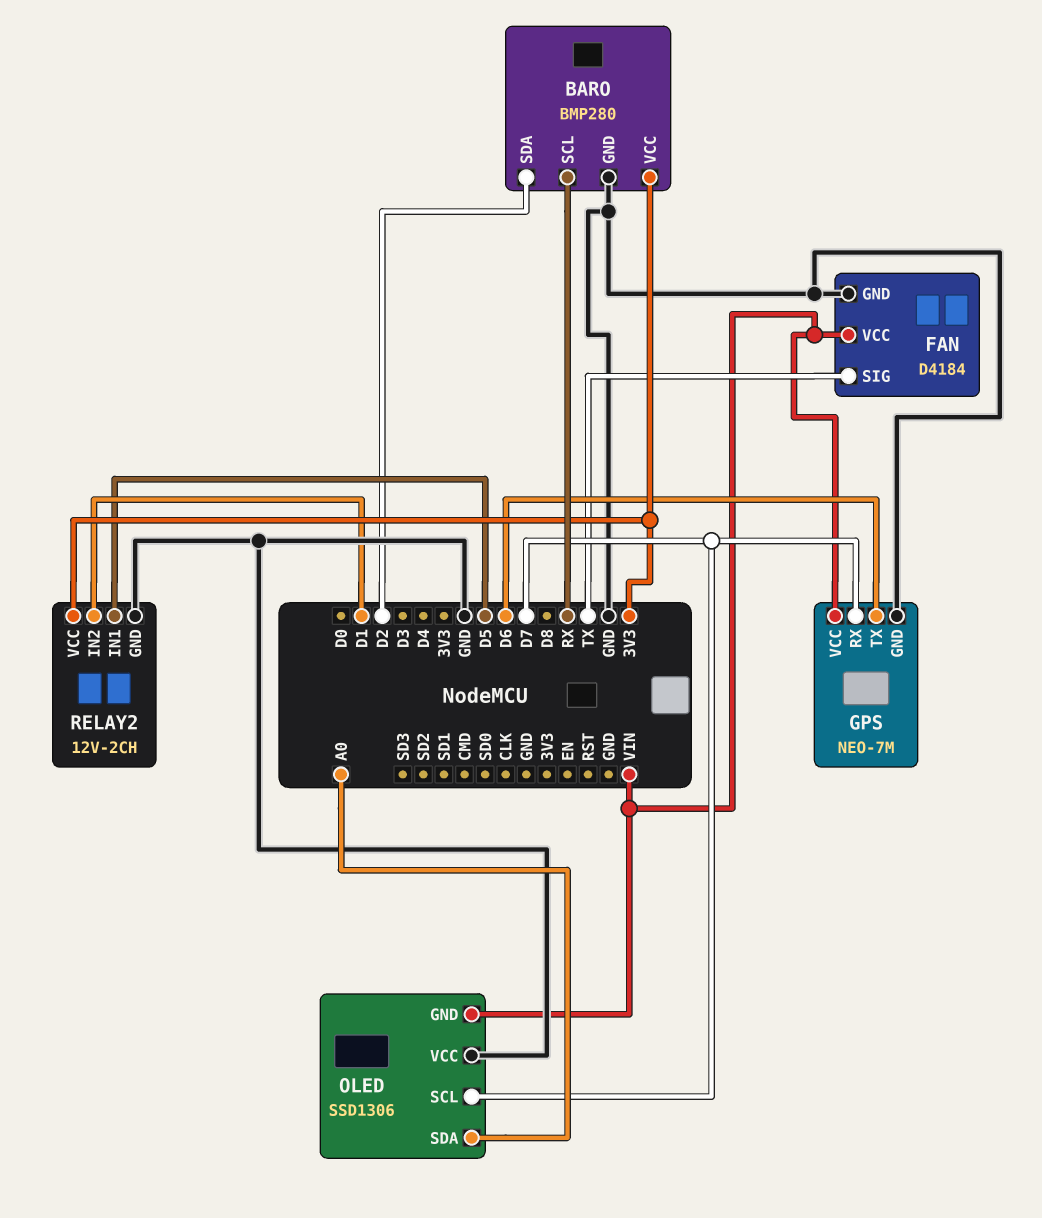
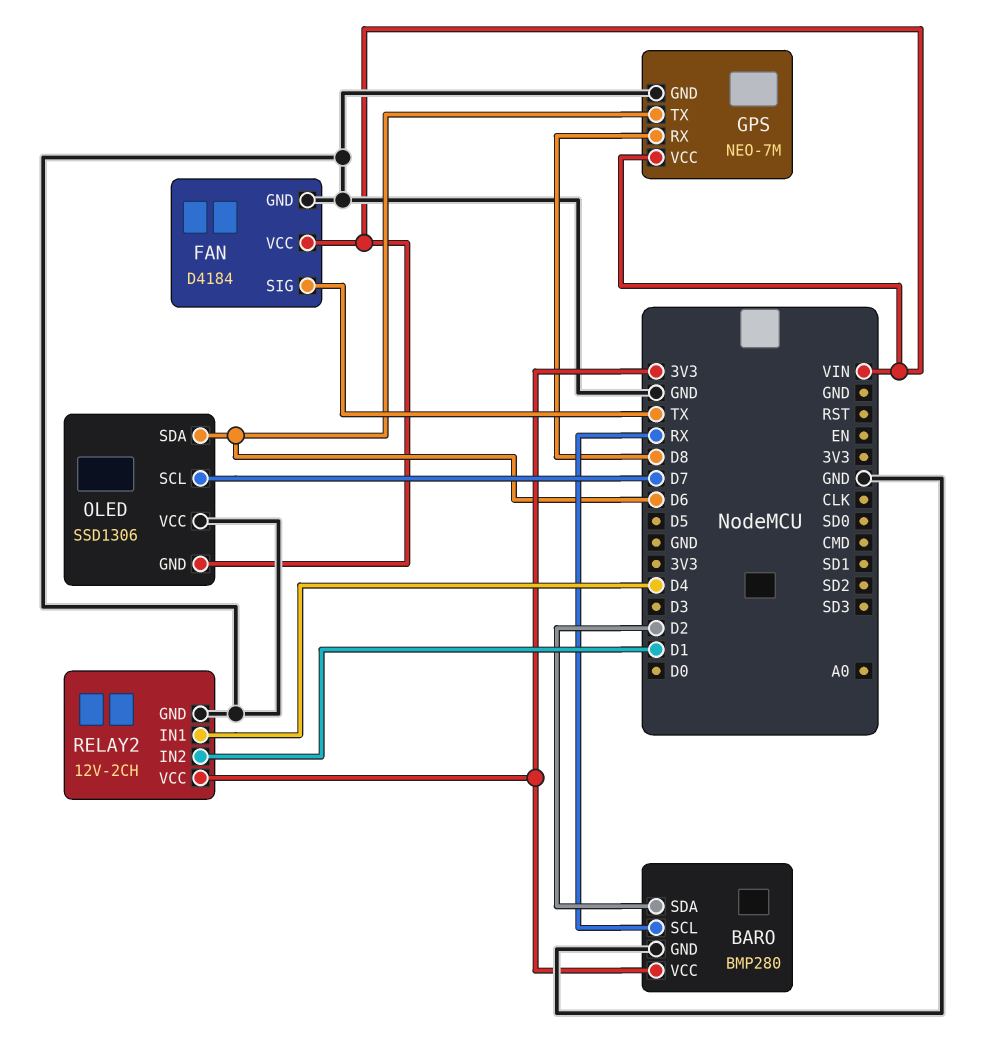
GPS pin RX: D7 -> D8
OLED pin SDA: A0 -> D6
RELAY2 pin IN1: D5 -> D4

